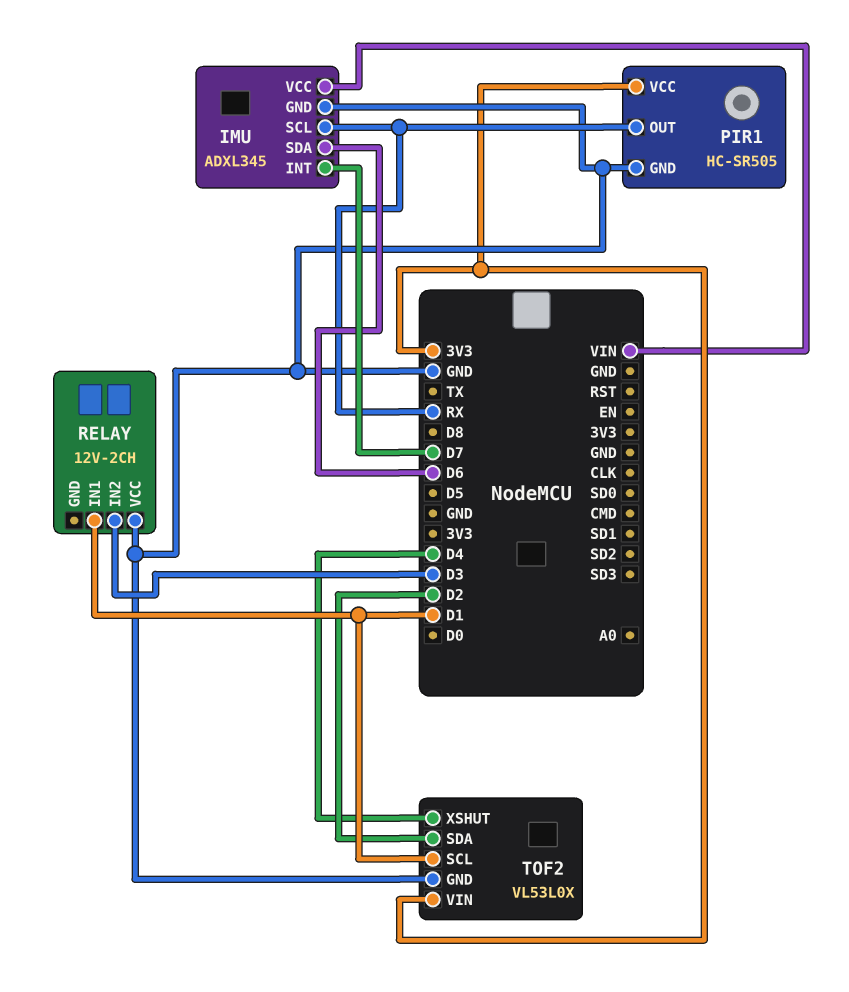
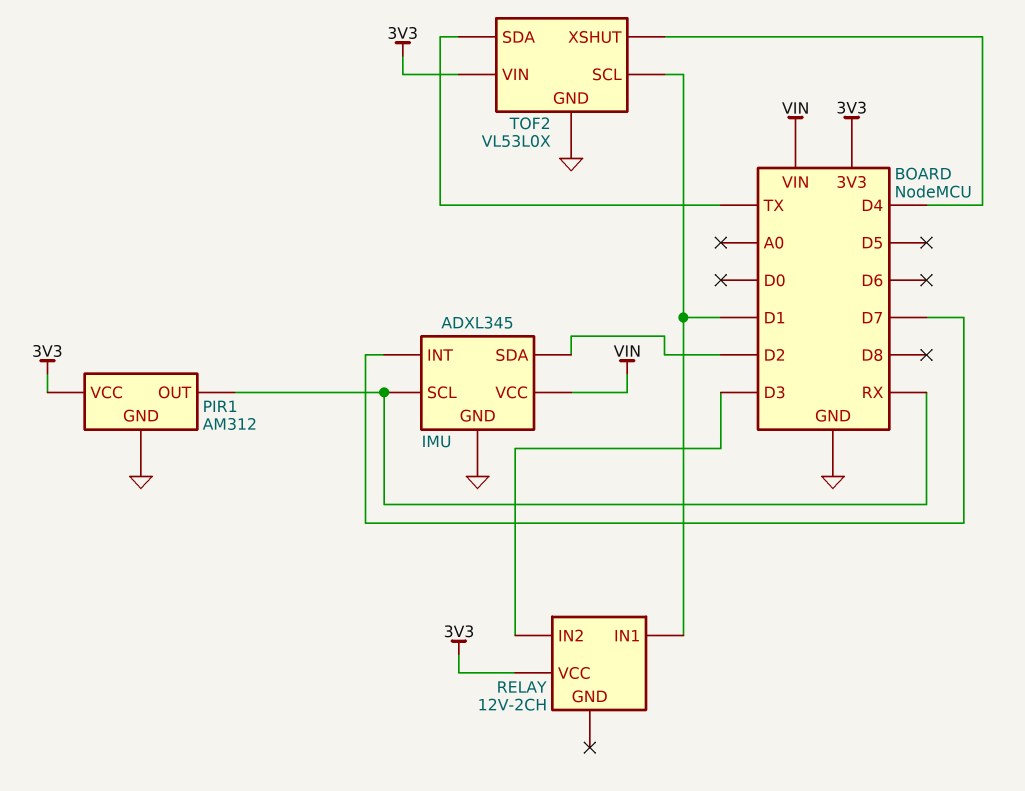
IMU pin SDA: D6 -> D2
PIR1: HC-SR505 -> AM312
RELAY pin VCC: GND -> 3V3
TOF2 pin SDA: D2 -> TX

